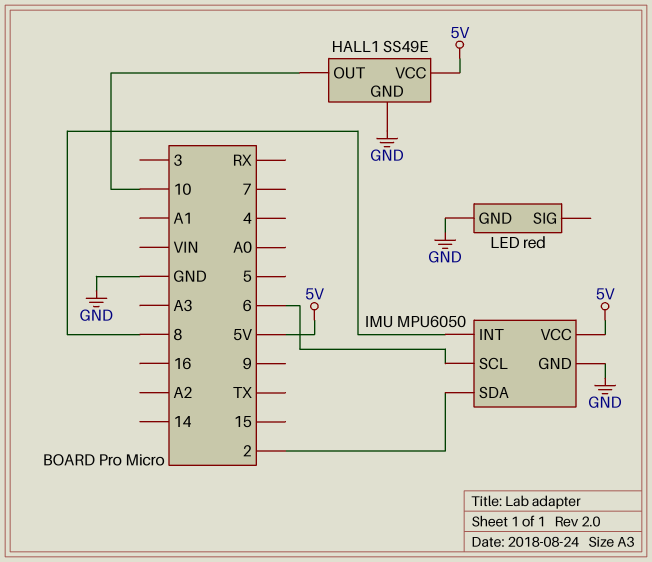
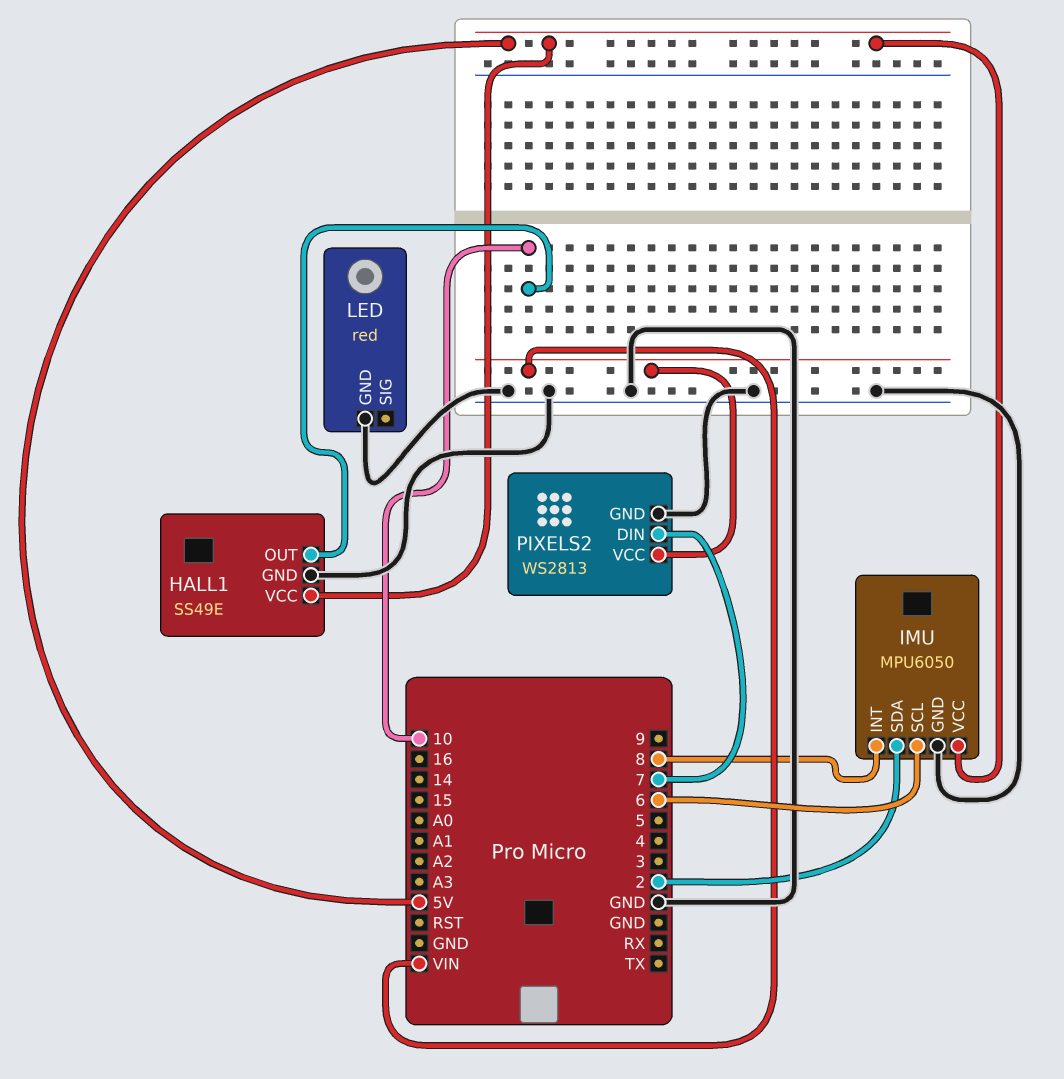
PIXELS2: none -> WS2813
PIXELS2 pin DIN: none -> 7
PIXELS2 pin GND: none -> GND
PIXELS2 pin VCC: none -> VIN

